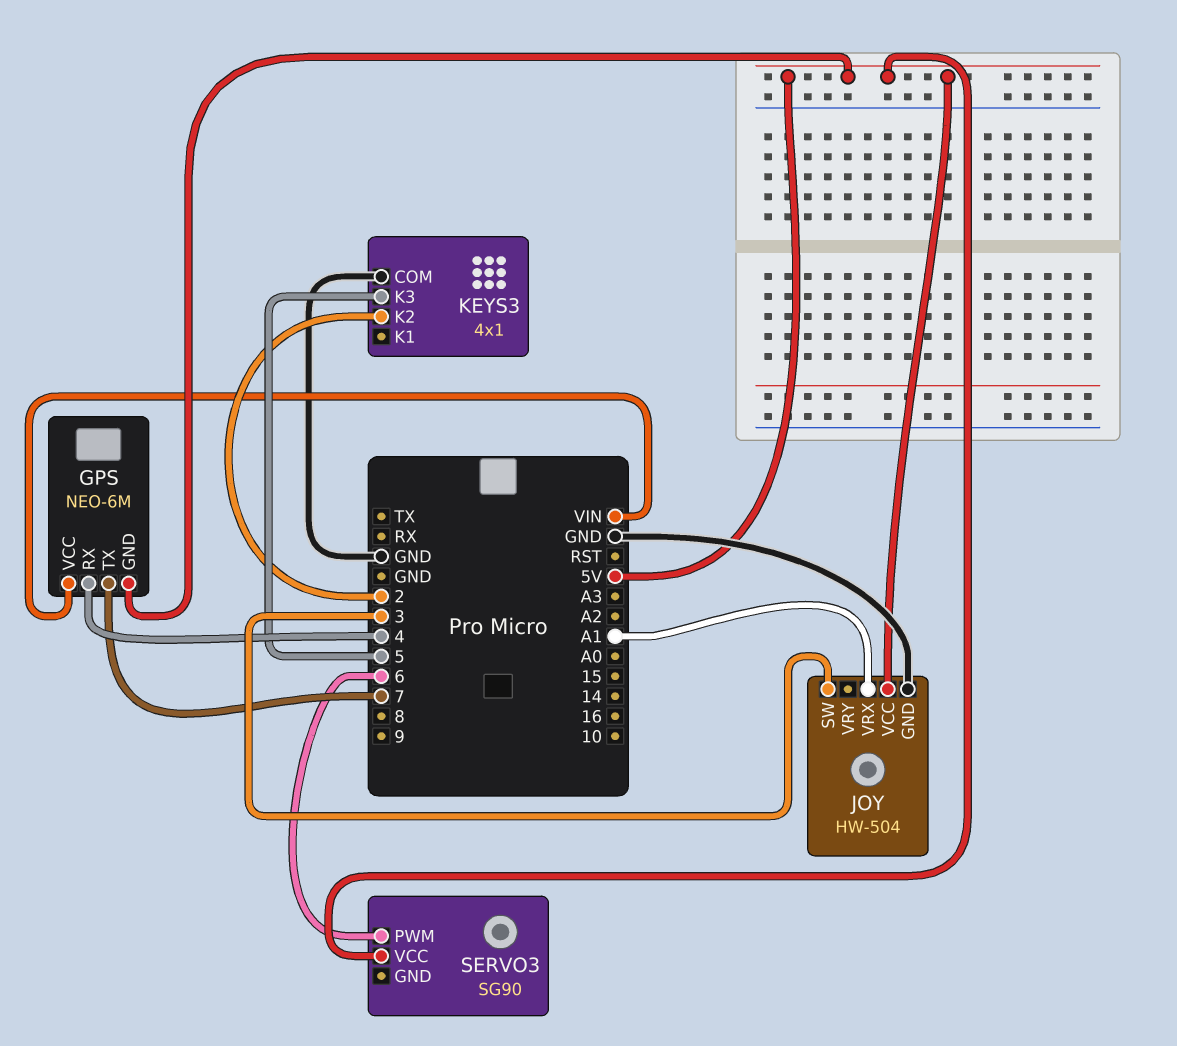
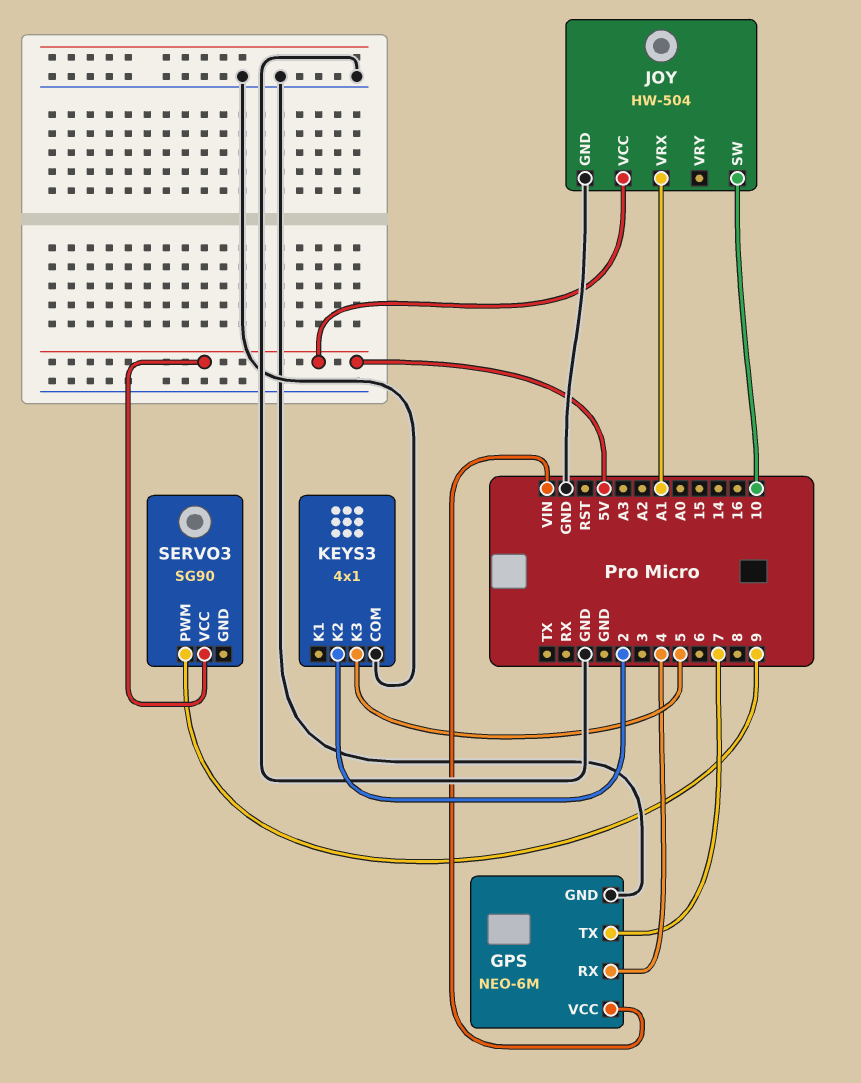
GPS pin GND: 5V -> GND
JOY pin SW: 3 -> 10
SERVO3 pin PWM: 6 -> 9

